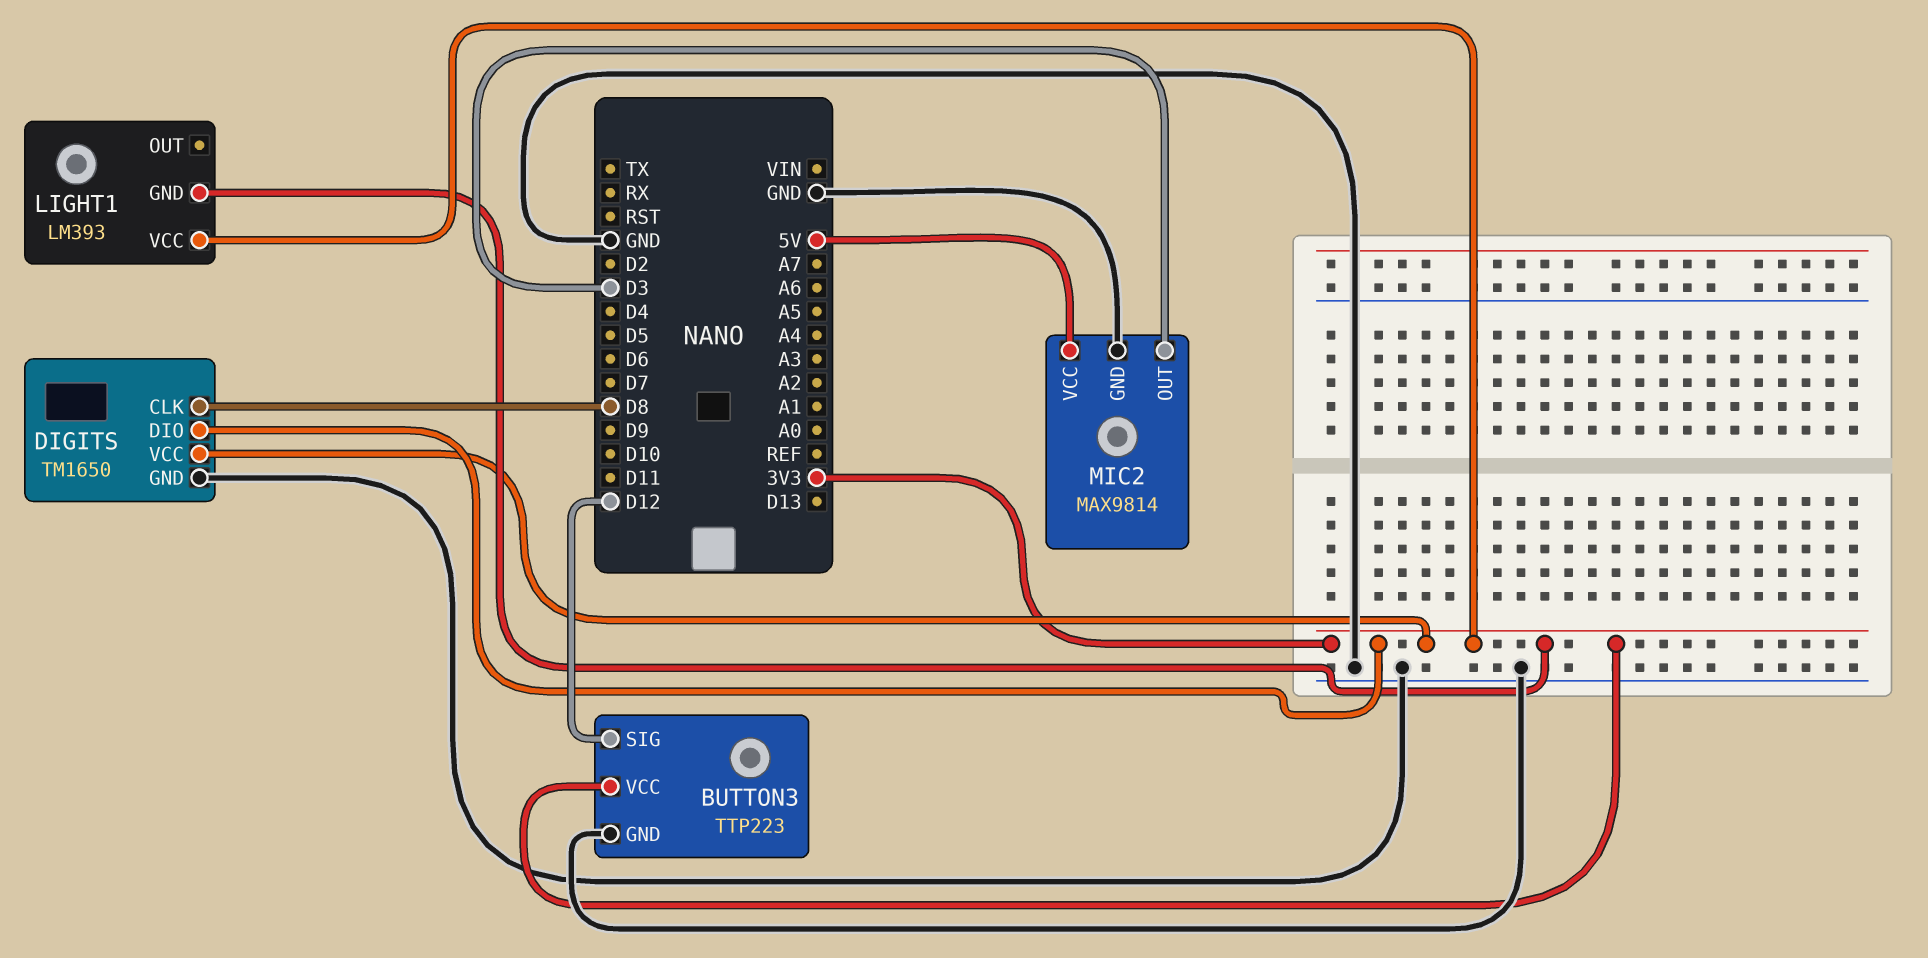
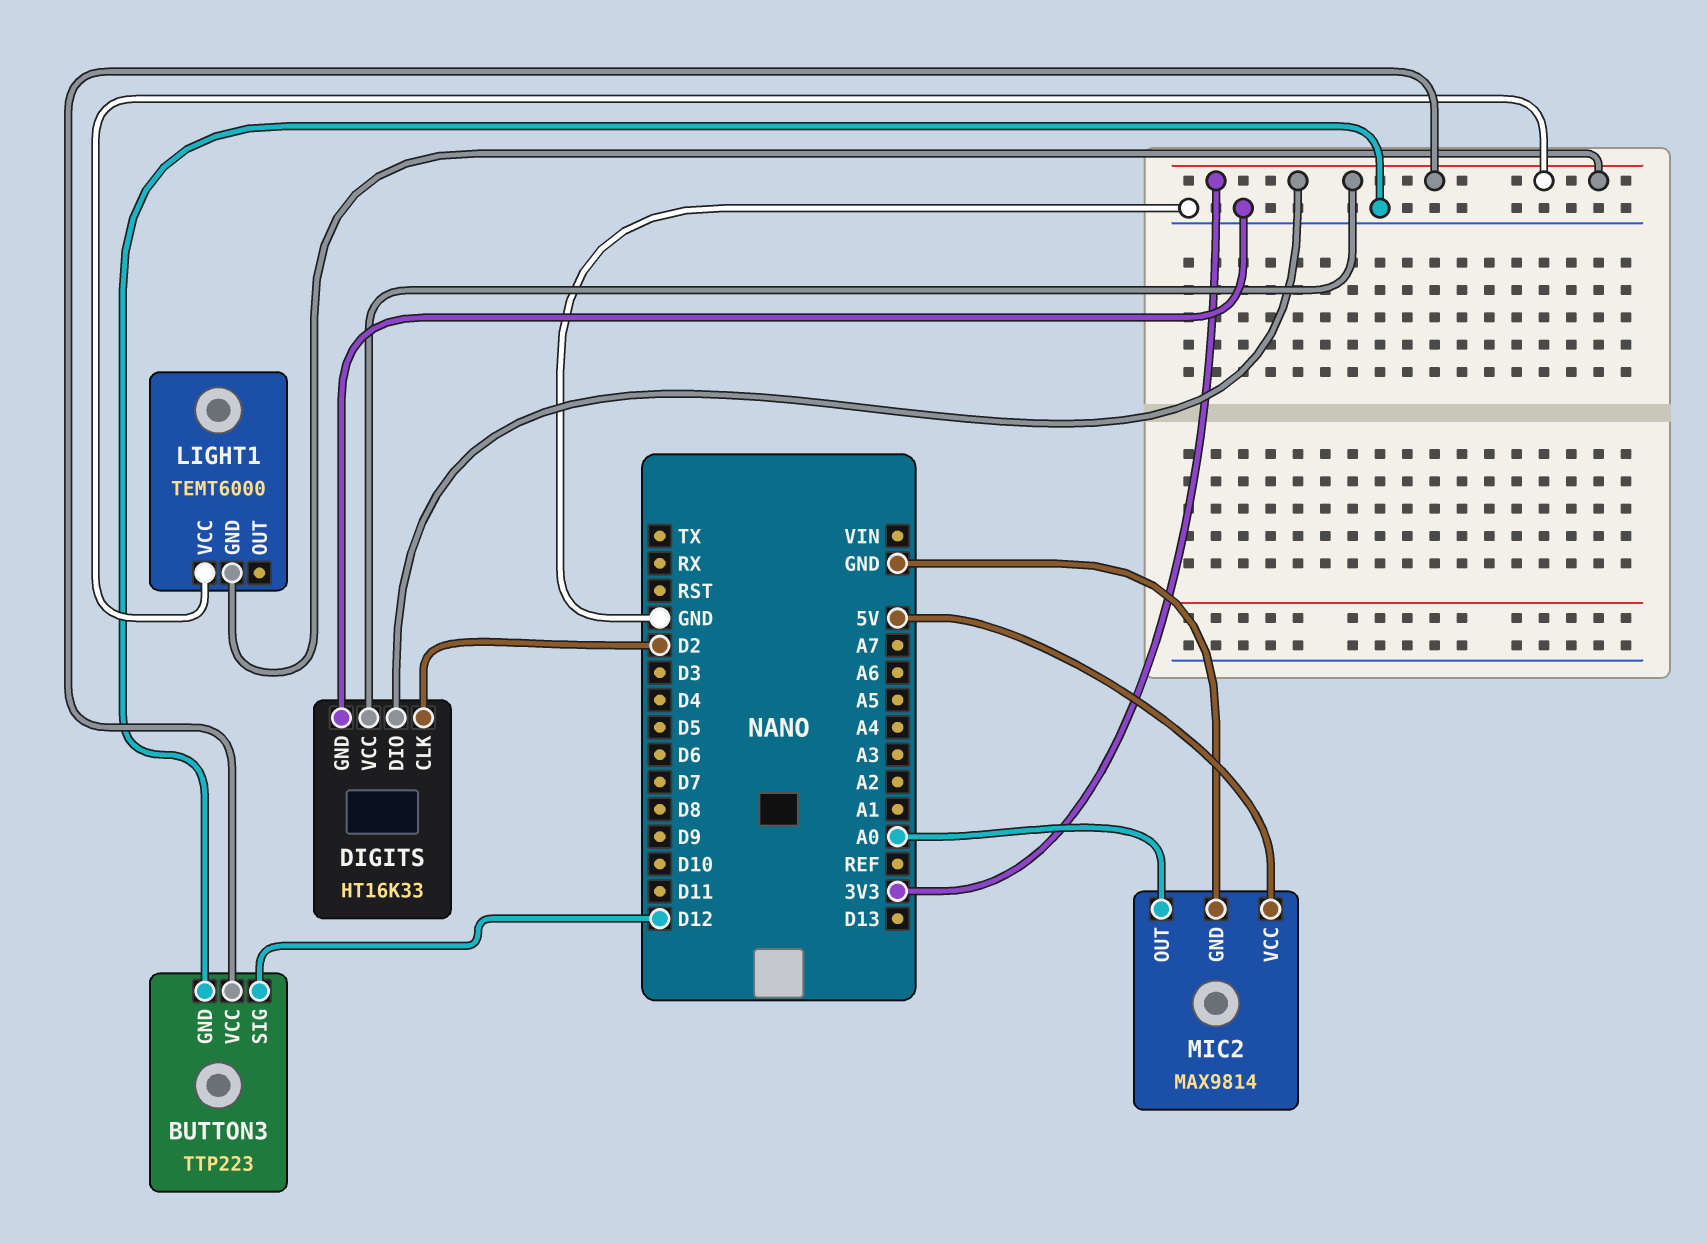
DIGITS: TM1650 -> HT16K33
DIGITS pin CLK: D8 -> D2
LIGHT1: LM393 -> TEMT6000
MIC2 pin OUT: D3 -> A0

